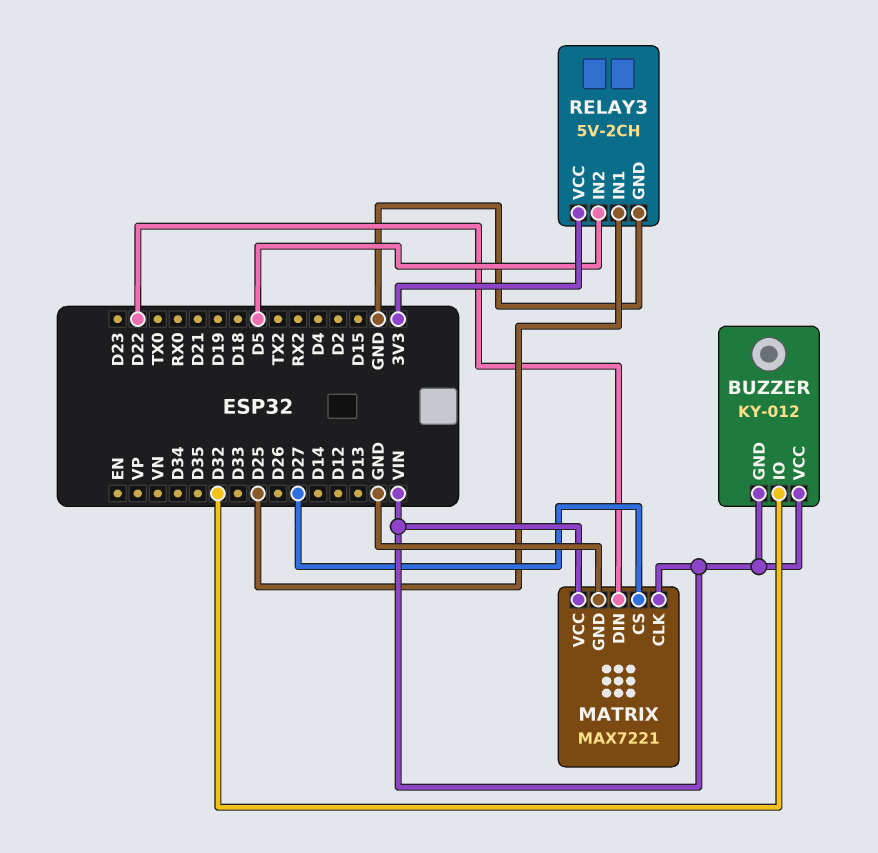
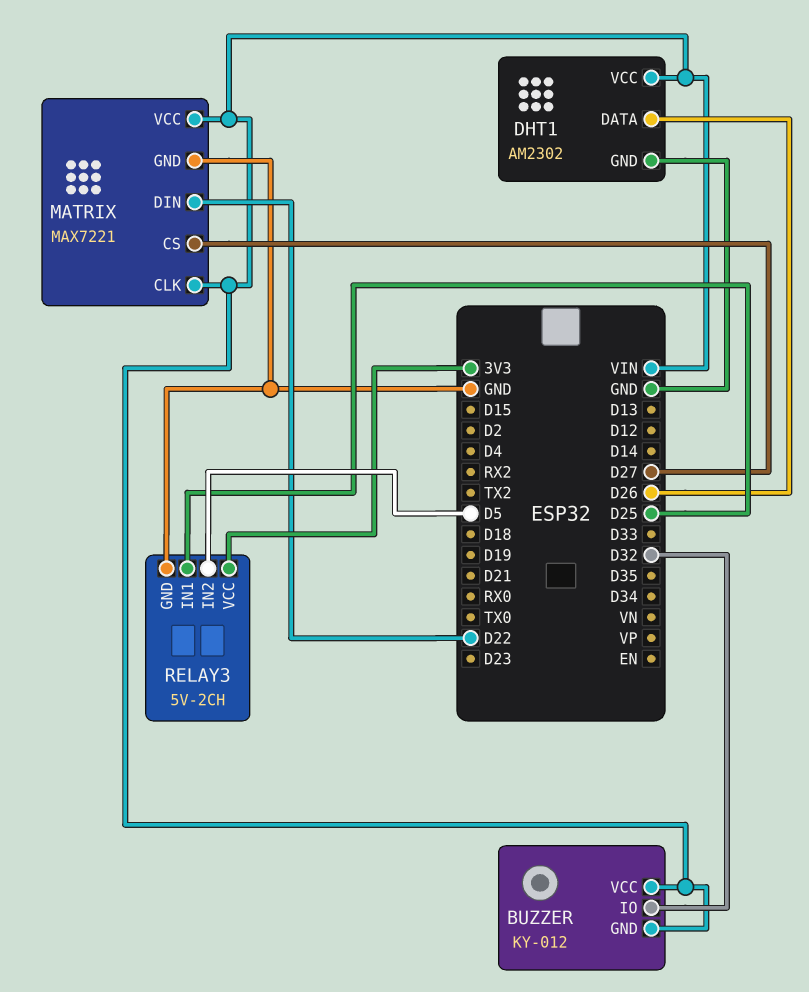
DHT1: none -> AM2302
DHT1 pin DATA: none -> D26
DHT1 pin GND: none -> GND
DHT1 pin VCC: none -> VIN

